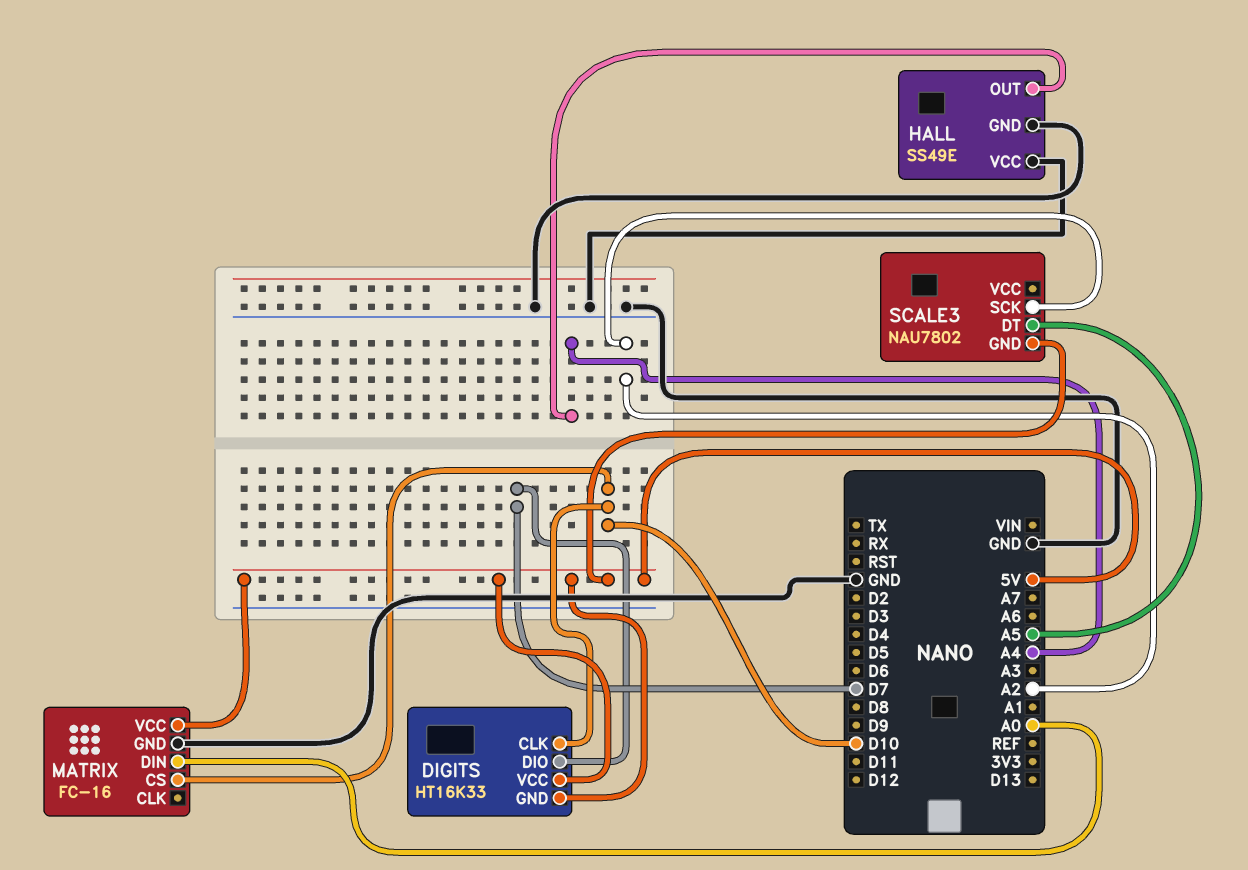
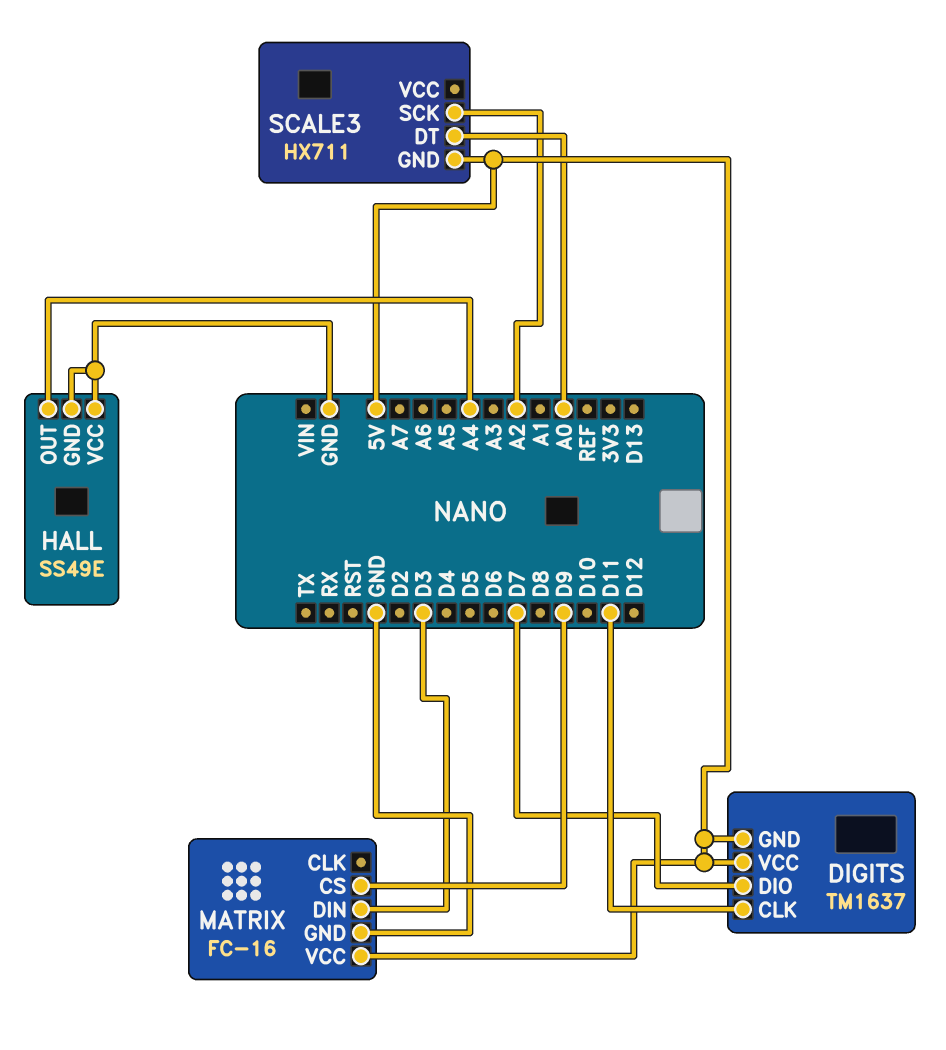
DIGITS: HT16K33 -> TM1637
DIGITS pin CLK: D10 -> D11
MATRIX pin CS: D10 -> D9
MATRIX pin DIN: A0 -> D3
SCALE3: NAU7802 -> HX711
SCALE3 pin DT: A5 -> A0

